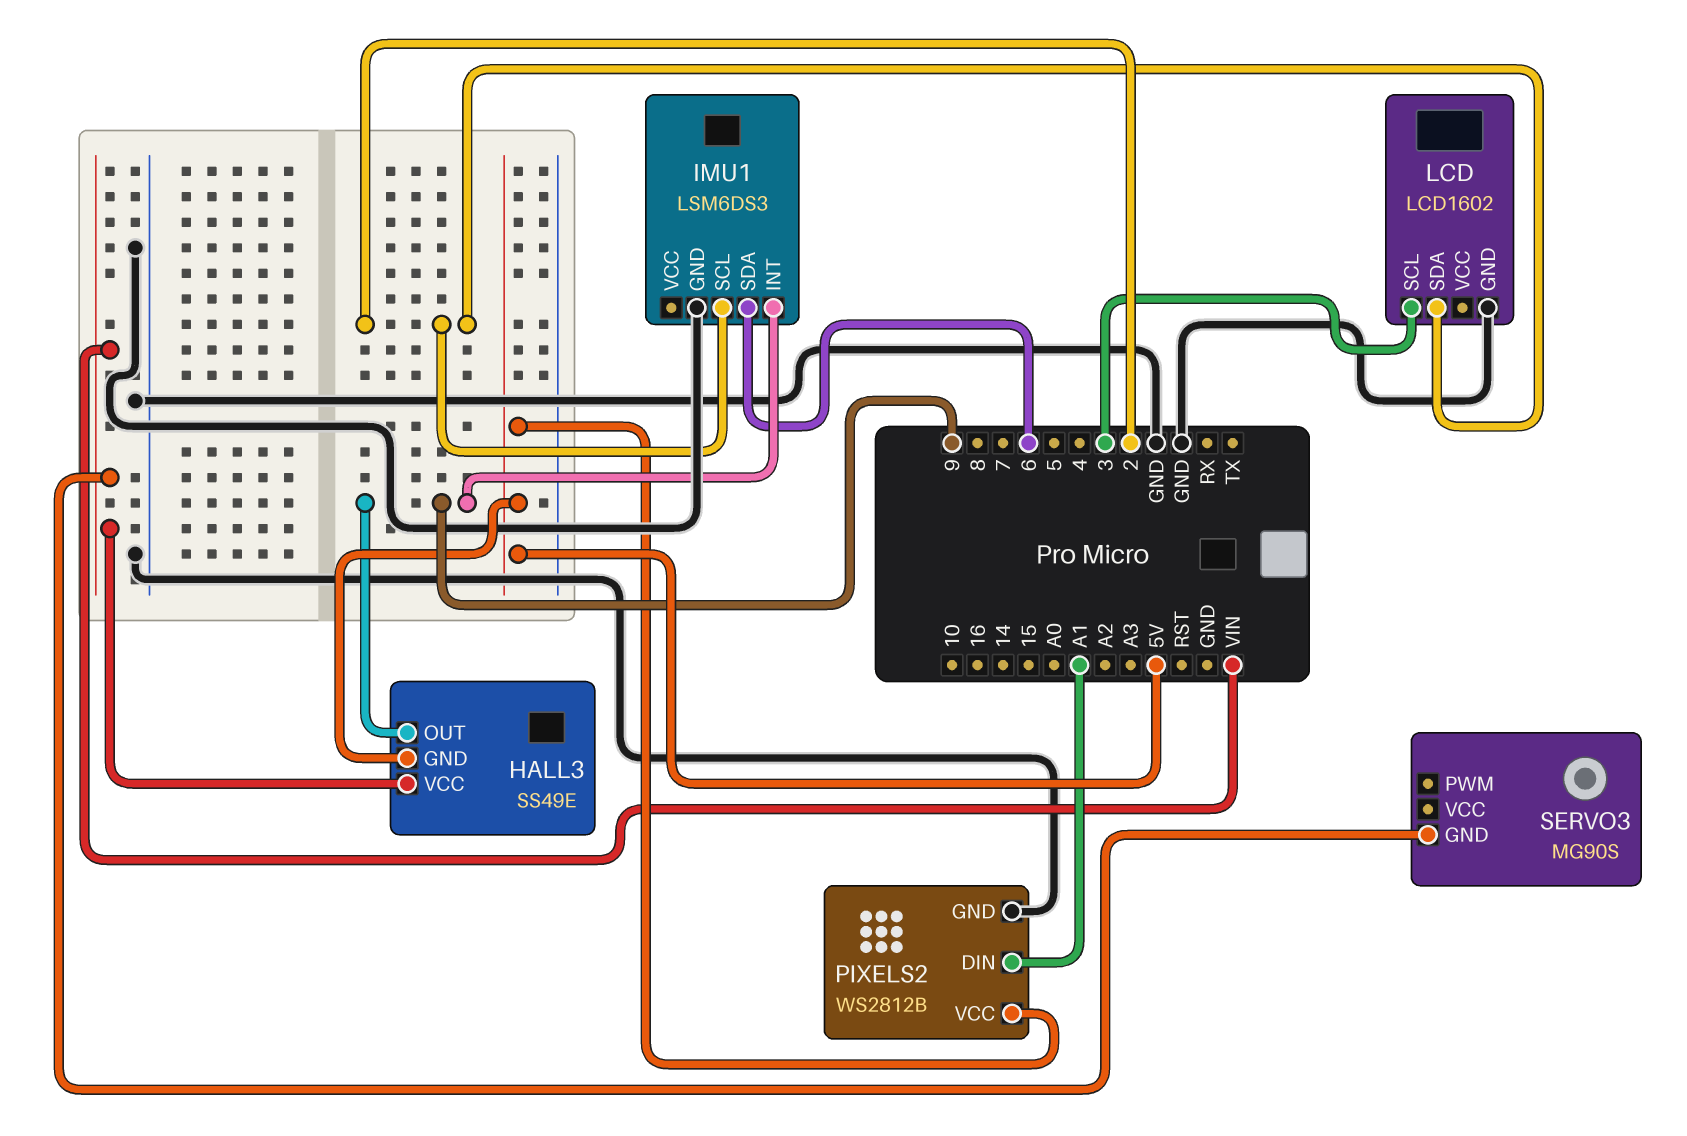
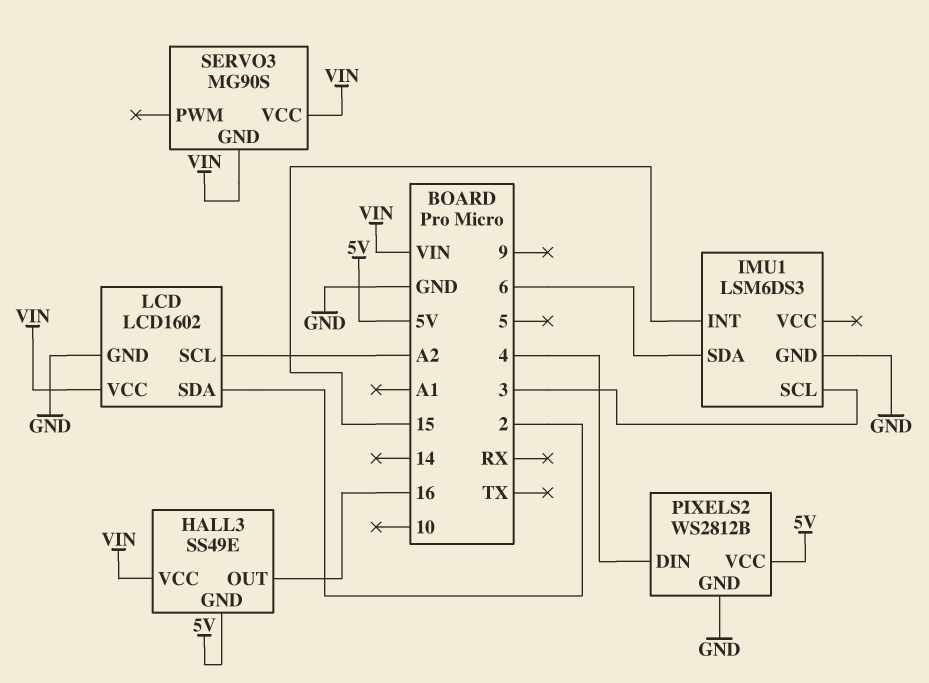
HALL3 pin OUT: 9 -> 16
IMU1 pin INT: 9 -> 15
IMU1 pin SCL: 2 -> 3
LCD pin SCL: 3 -> A2
LCD pin VCC: none -> VIN
PIXELS2 pin DIN: A1 -> 4
SERVO3 pin VCC: none -> VIN

